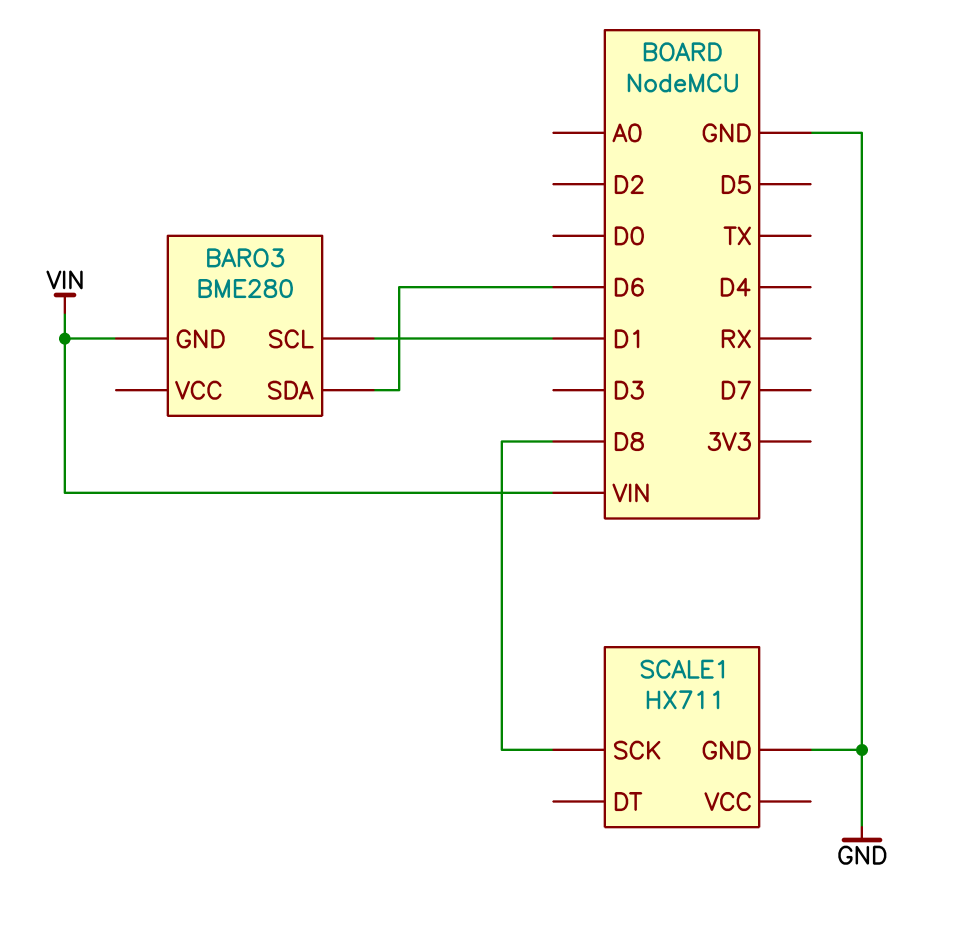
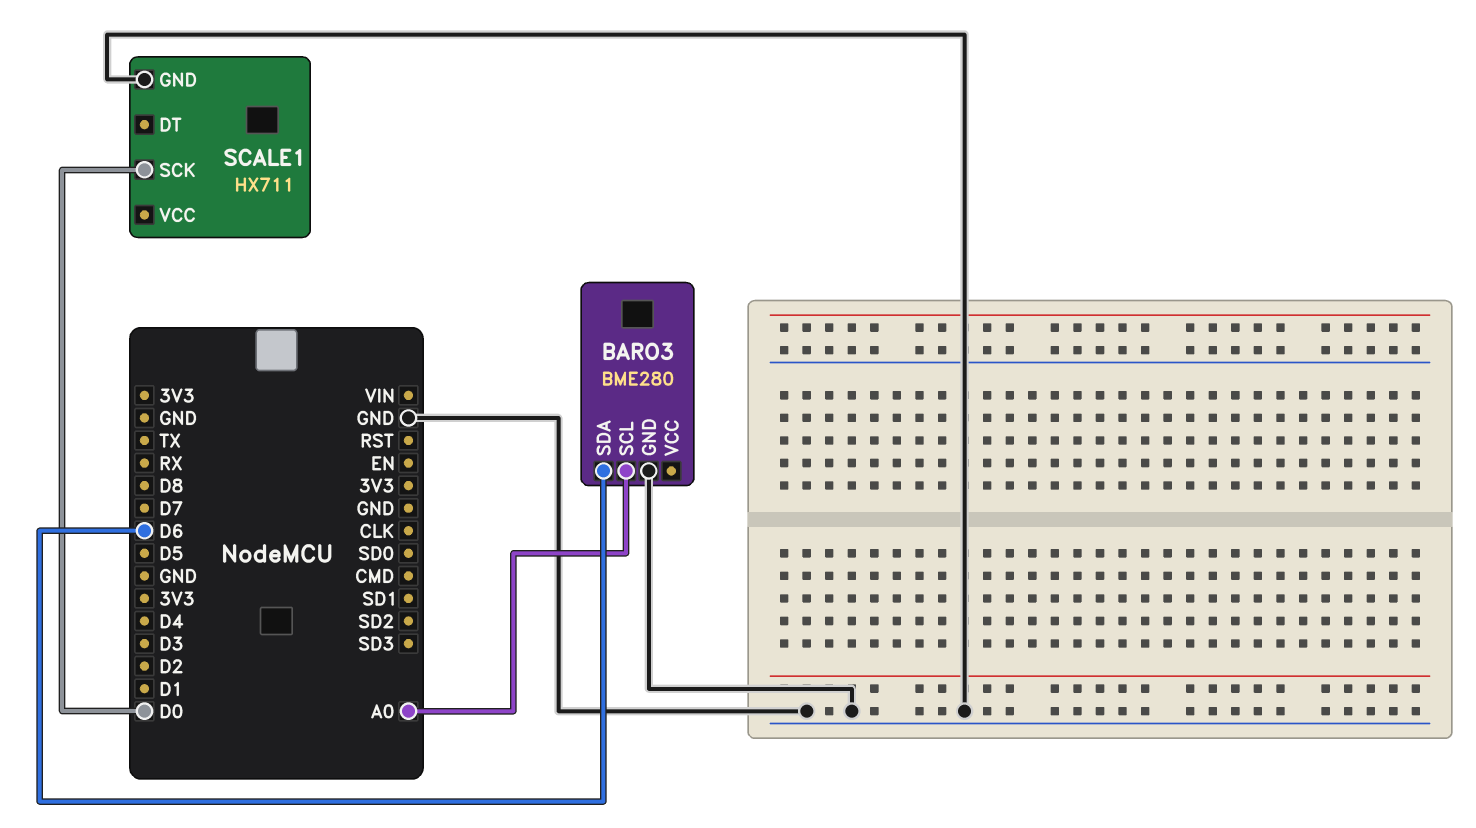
BARO3 pin GND: VIN -> GND
BARO3 pin SCL: D1 -> A0
SCALE1 pin SCK: D8 -> D0

